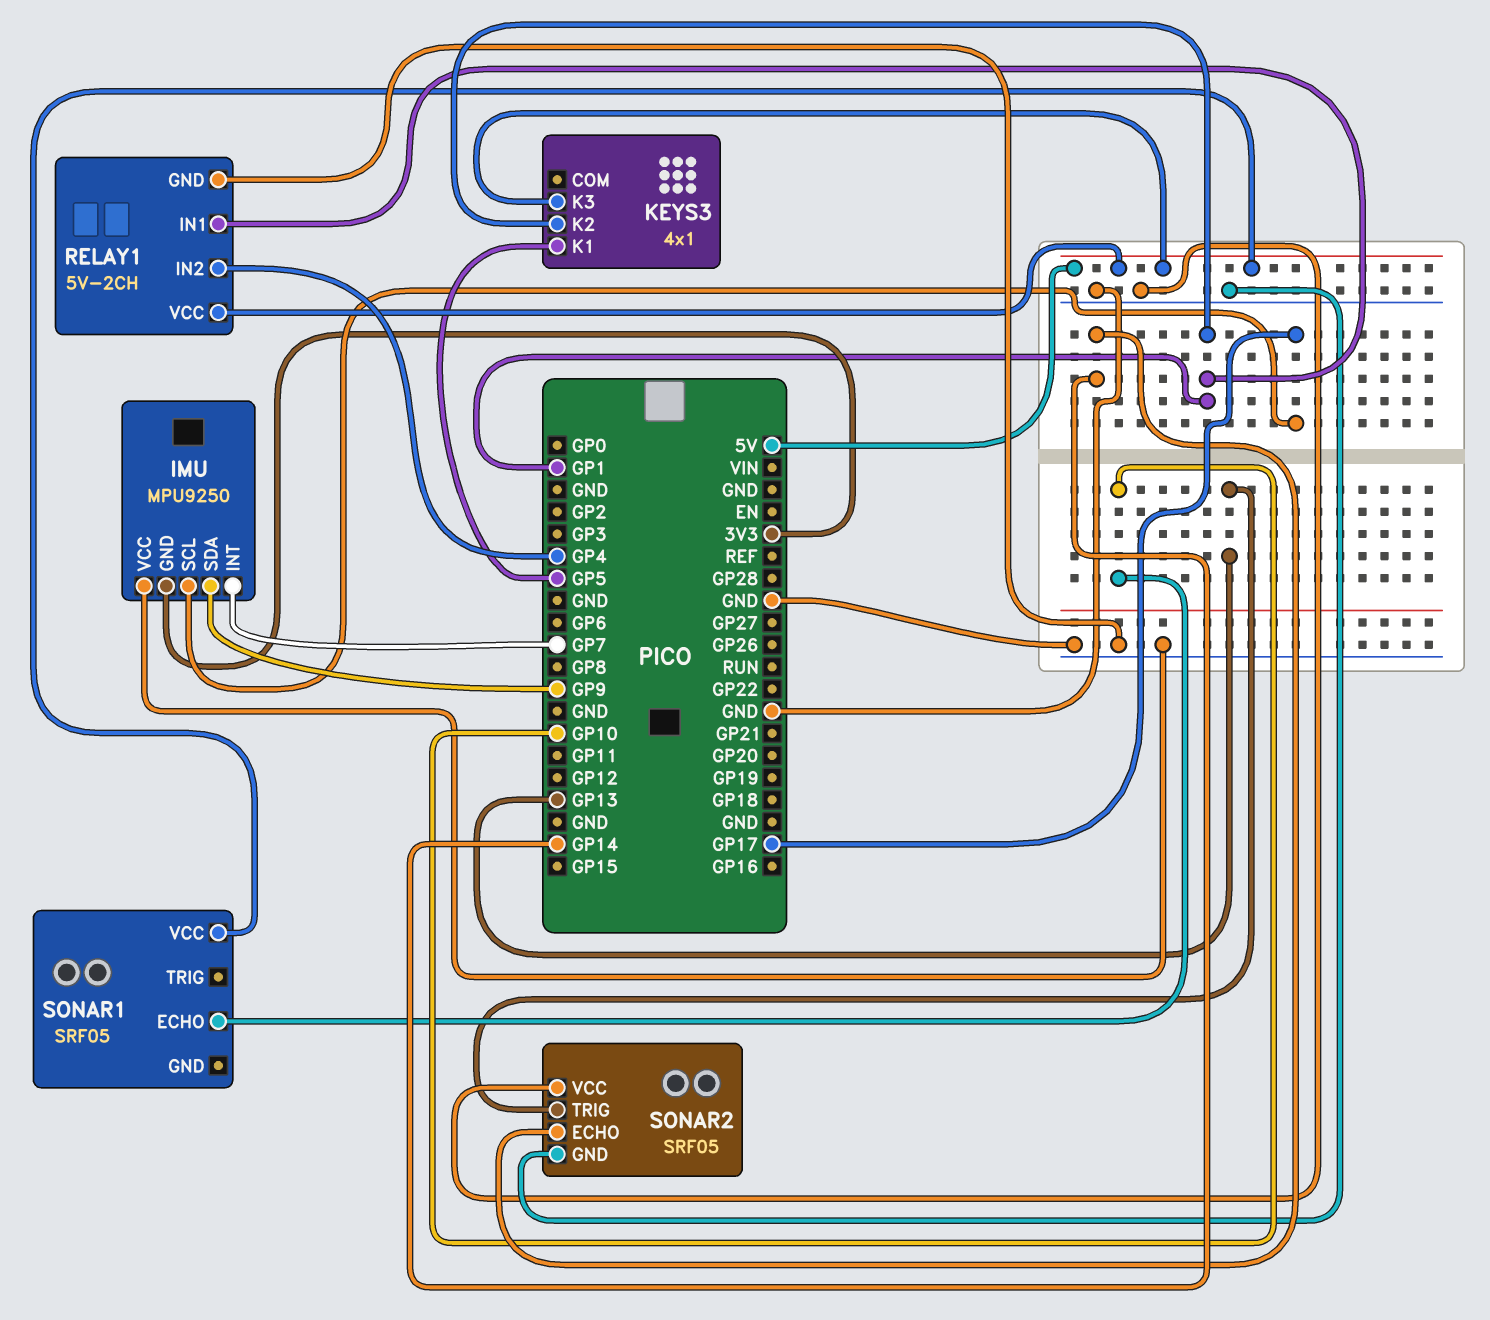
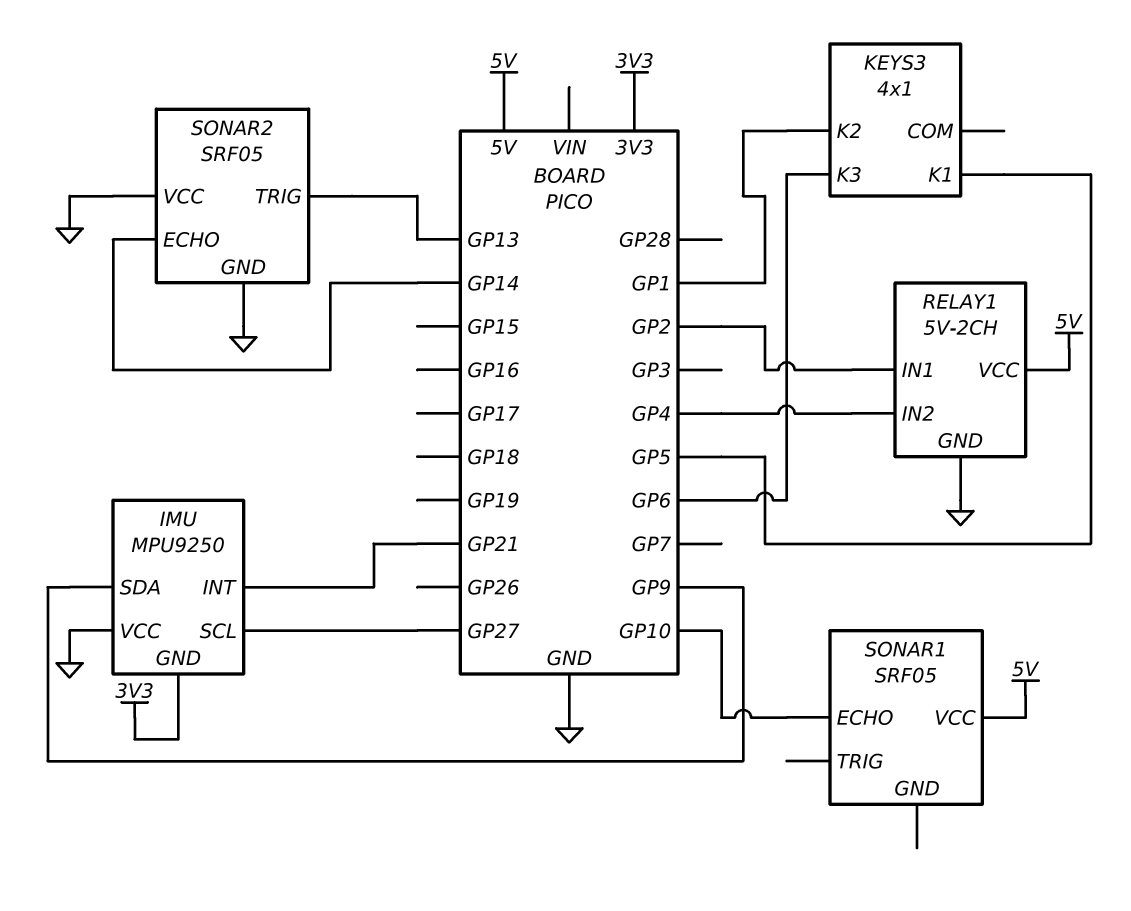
IMU pin INT: GP7 -> GP21
IMU pin SCL: GP17 -> GP27
KEYS3 pin K3: 5V -> GP6
RELAY1 pin IN1: GP1 -> GP2

